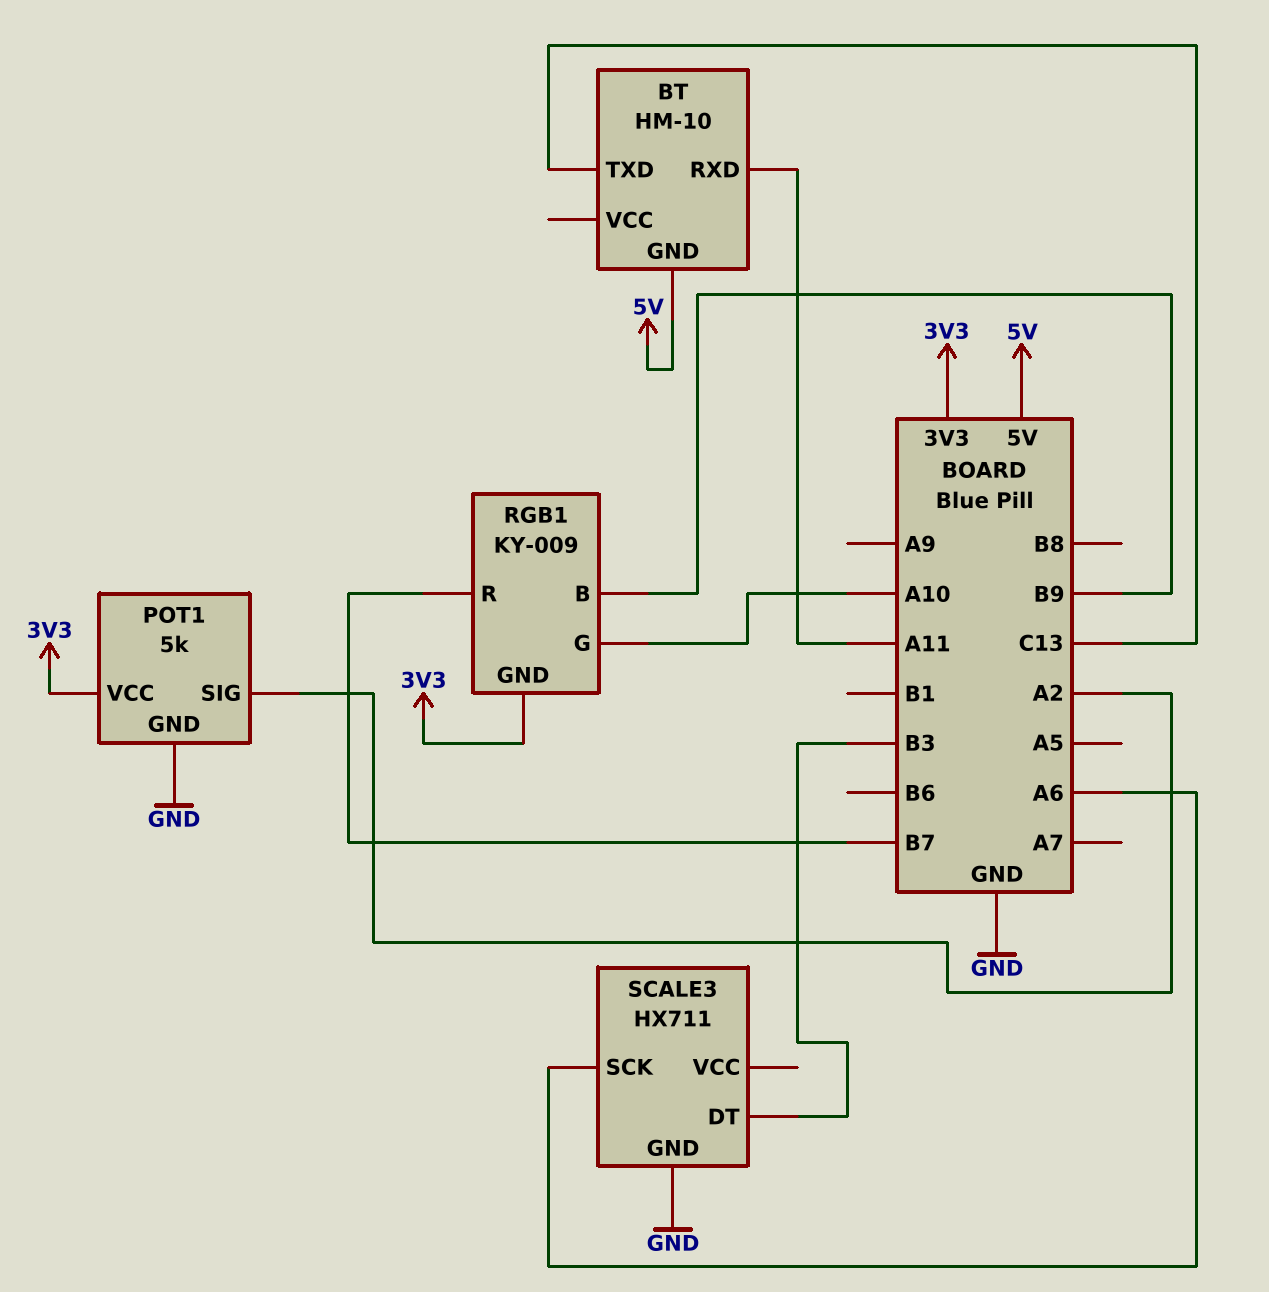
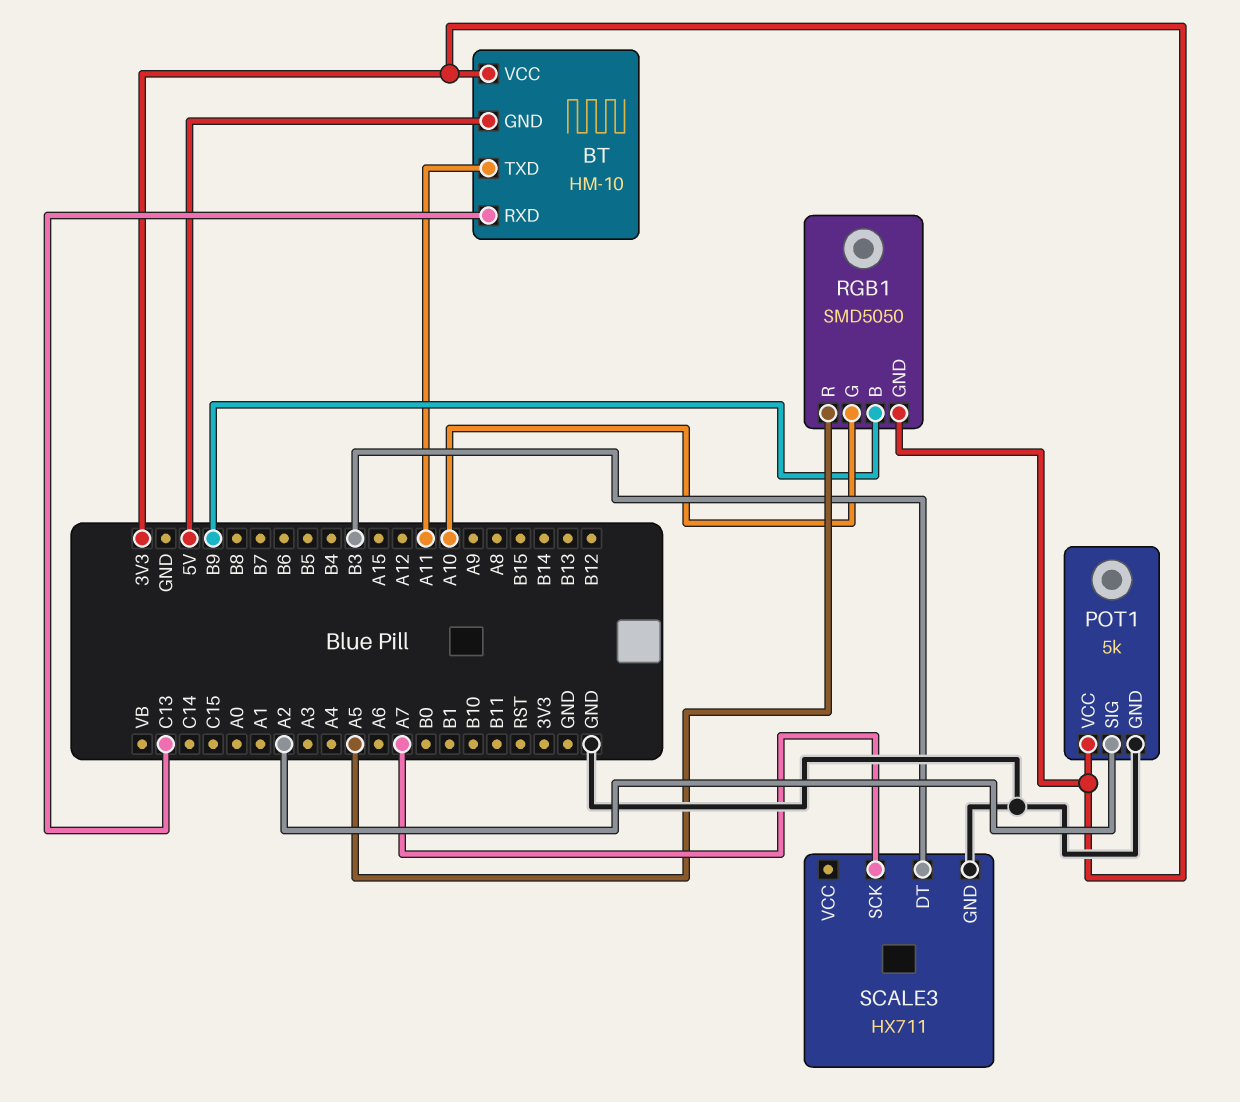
BT pin RXD: A11 -> C13
BT pin TXD: C13 -> A11
BT pin VCC: none -> 3V3
RGB1: KY-009 -> SMD5050
RGB1 pin R: B7 -> A5
SCALE3 pin SCK: A6 -> A7

